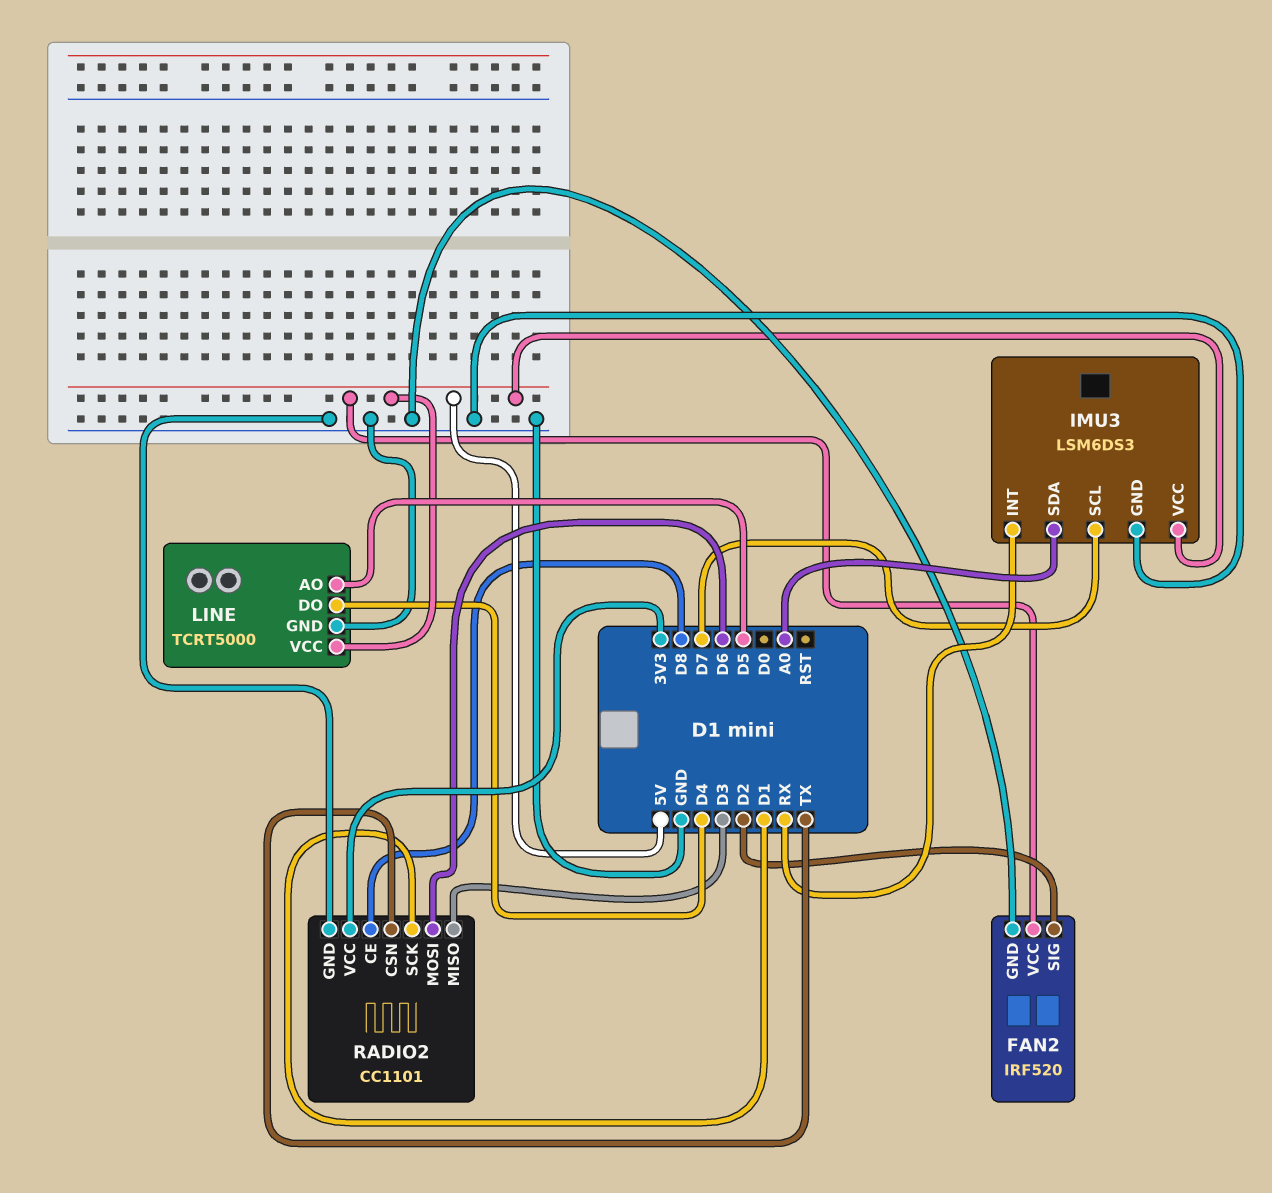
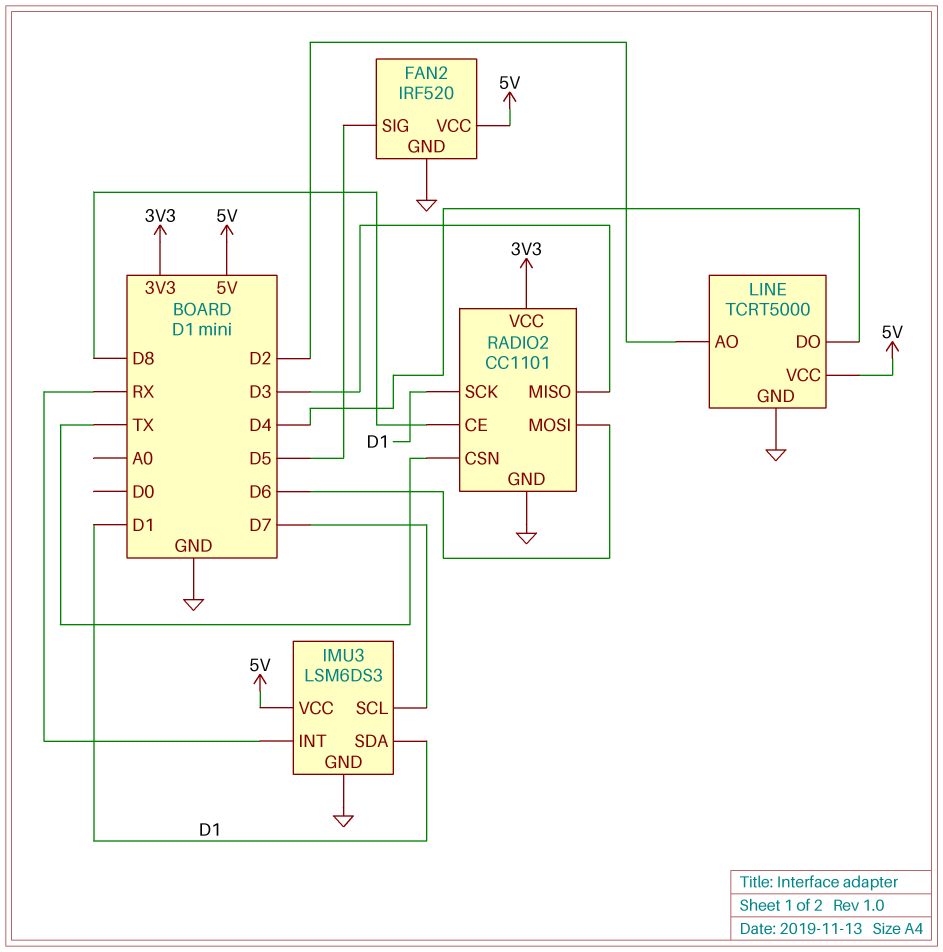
FAN2 pin SIG: D2 -> D5
IMU3 pin SDA: A0 -> D1
LINE pin AO: D5 -> D2

